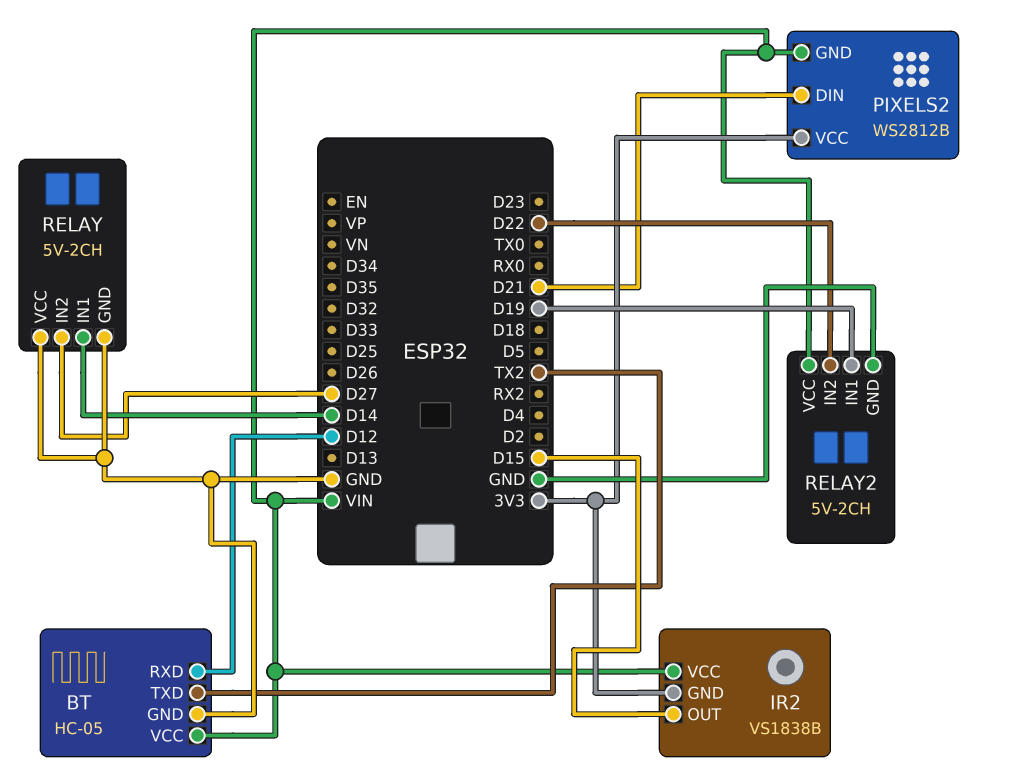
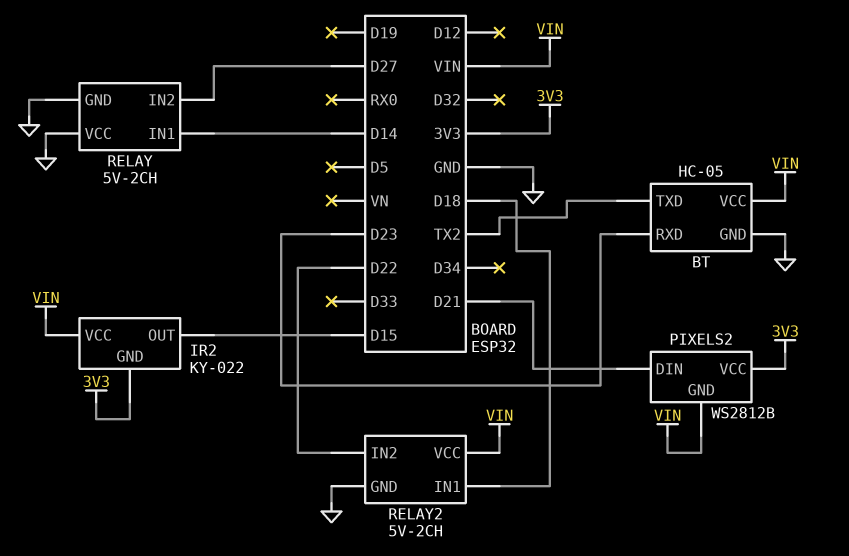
BT pin RXD: D12 -> D23
IR2: VS1838B -> KY-022
RELAY2 pin IN1: D19 -> D18

